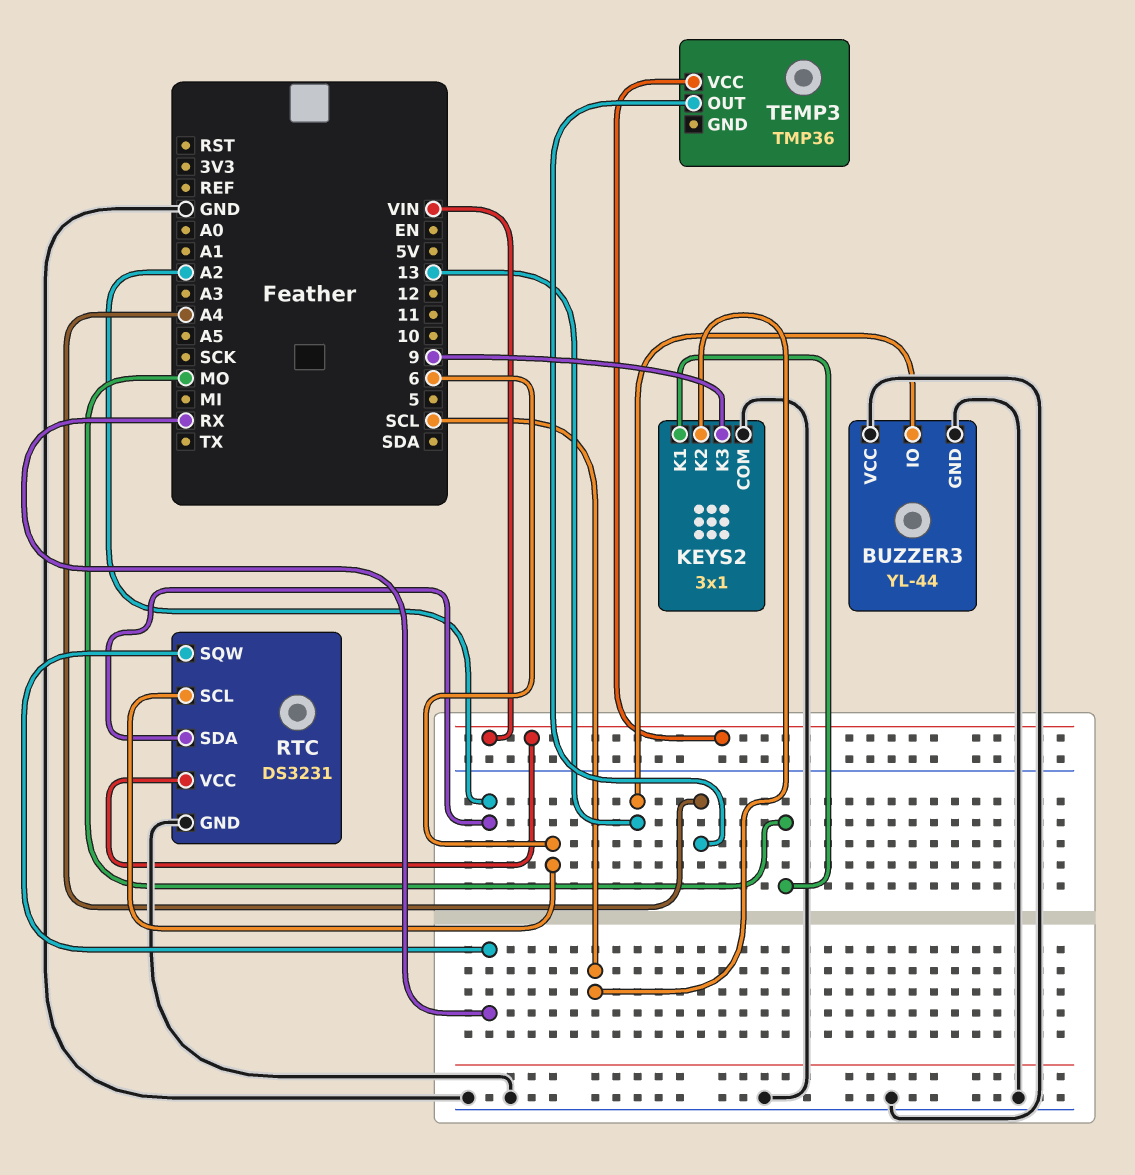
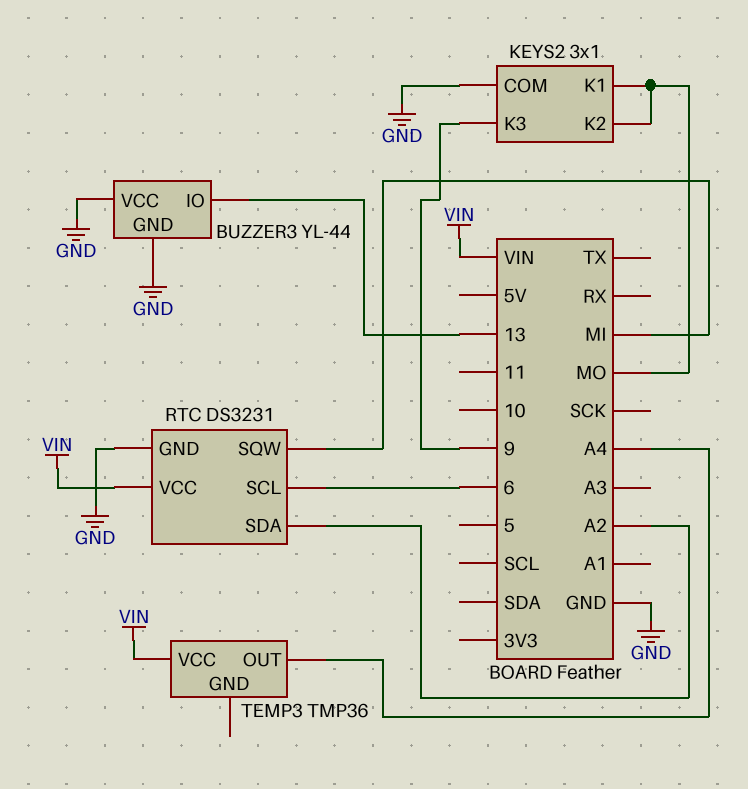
KEYS2 pin K2: SCL -> MO
RTC pin SQW: RX -> MI

